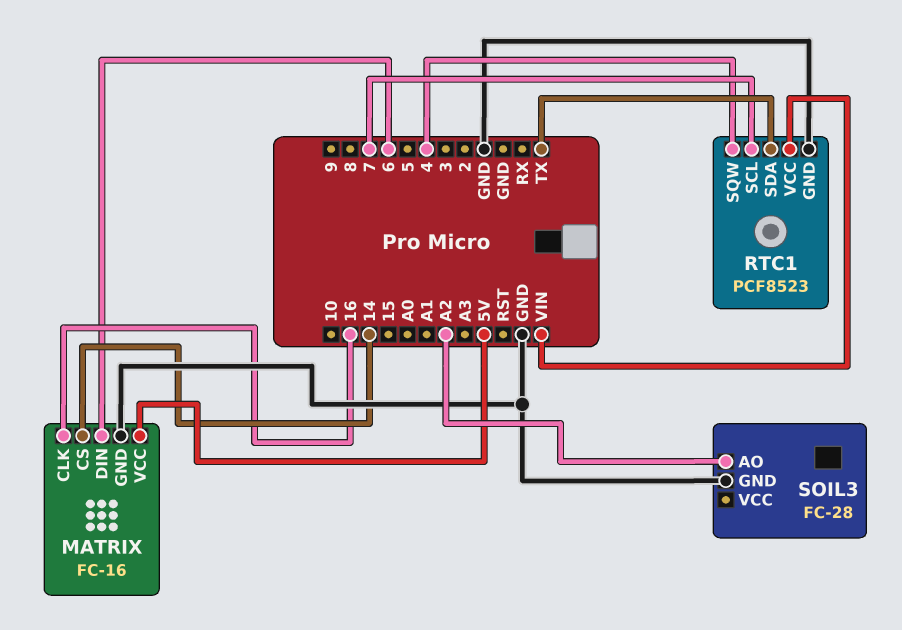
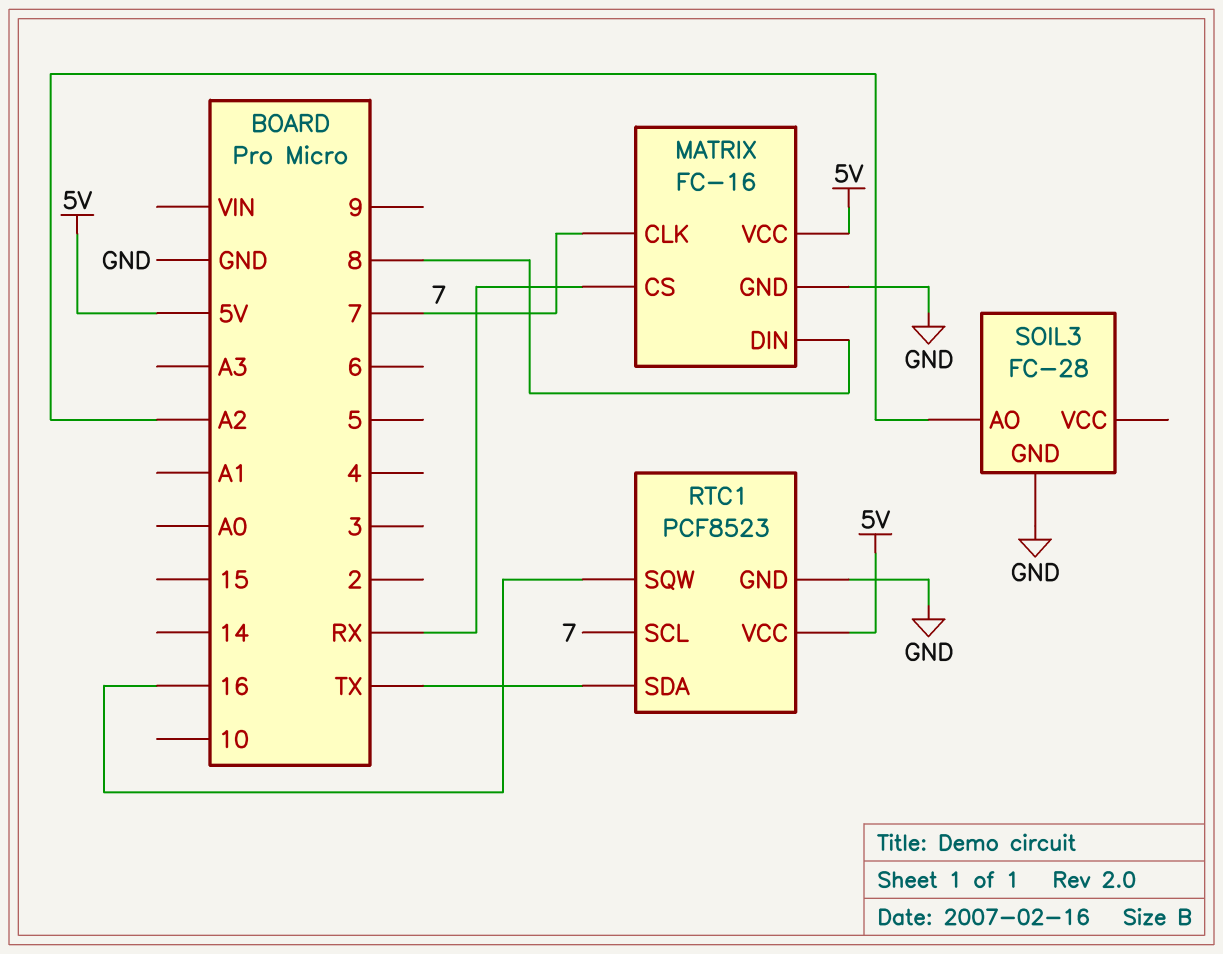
MATRIX pin CLK: 16 -> 7
MATRIX pin CS: 14 -> RX
MATRIX pin DIN: 6 -> 8
RTC1 pin SQW: 4 -> 16
RTC1 pin VCC: VIN -> 5V

